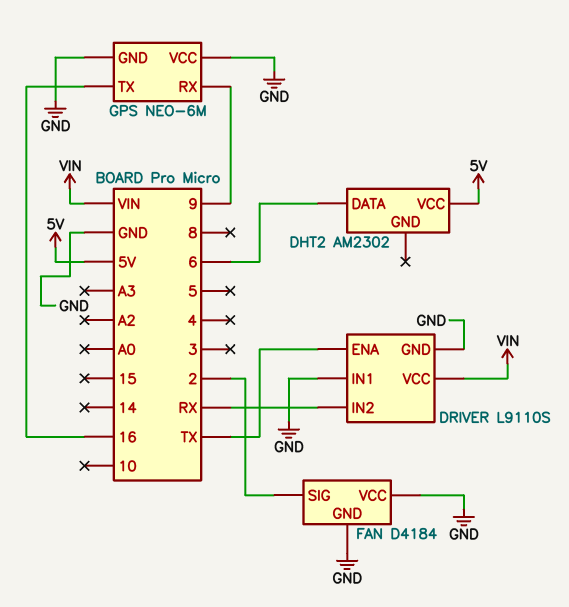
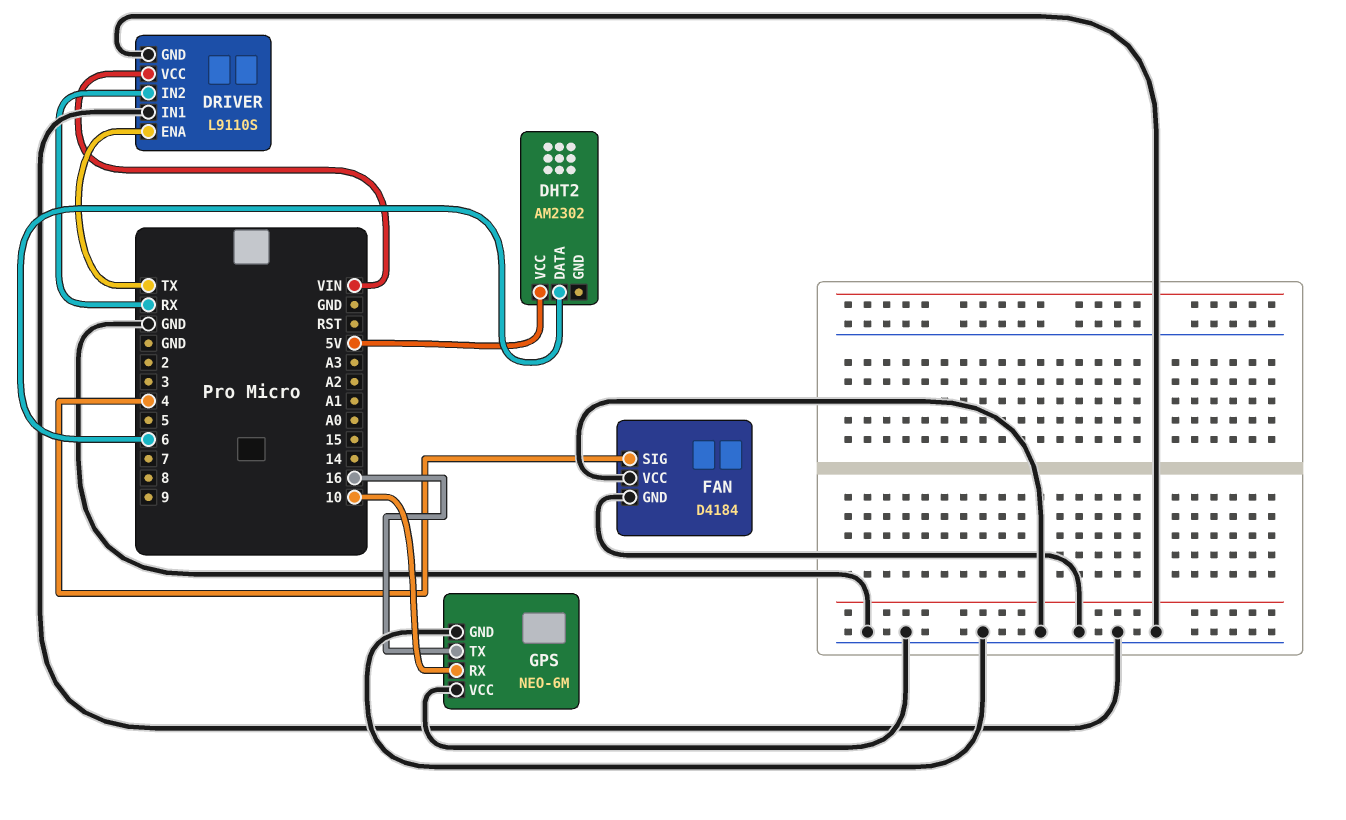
FAN pin SIG: 2 -> 4
GPS pin RX: 9 -> 10

